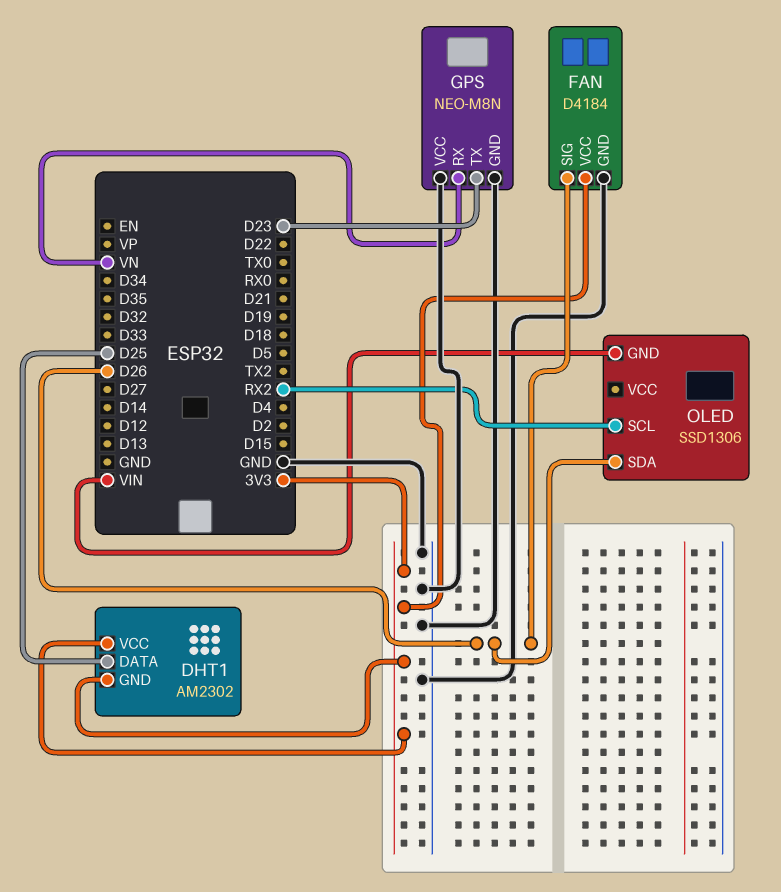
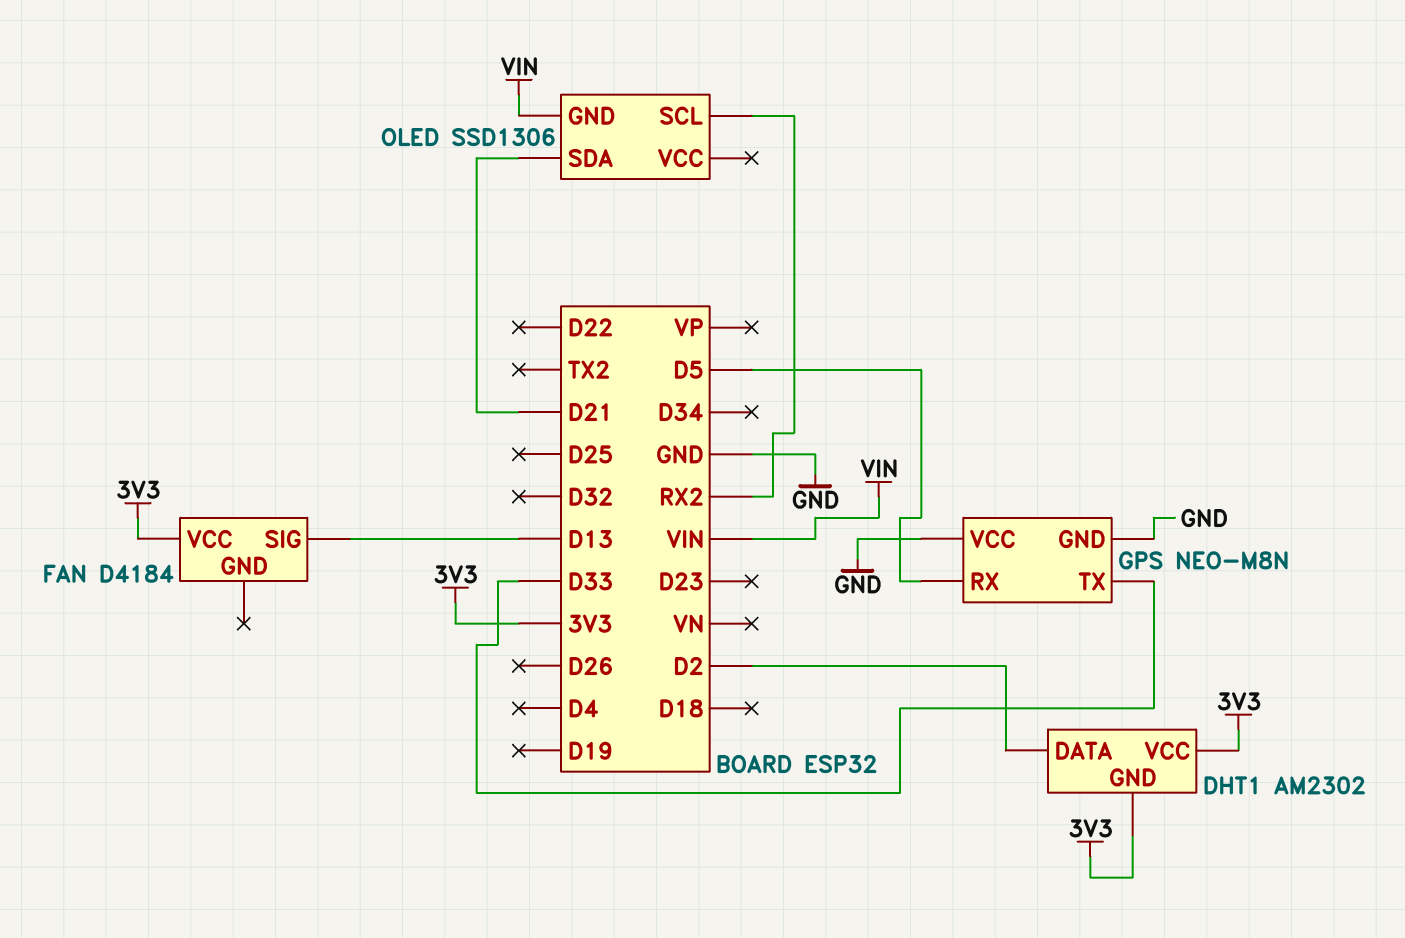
DHT1 pin DATA: D25 -> D2
FAN pin GND: GND -> none
FAN pin SIG: D26 -> D13
GPS pin RX: VN -> D5
GPS pin TX: D23 -> D33
OLED pin SDA: D26 -> D21

